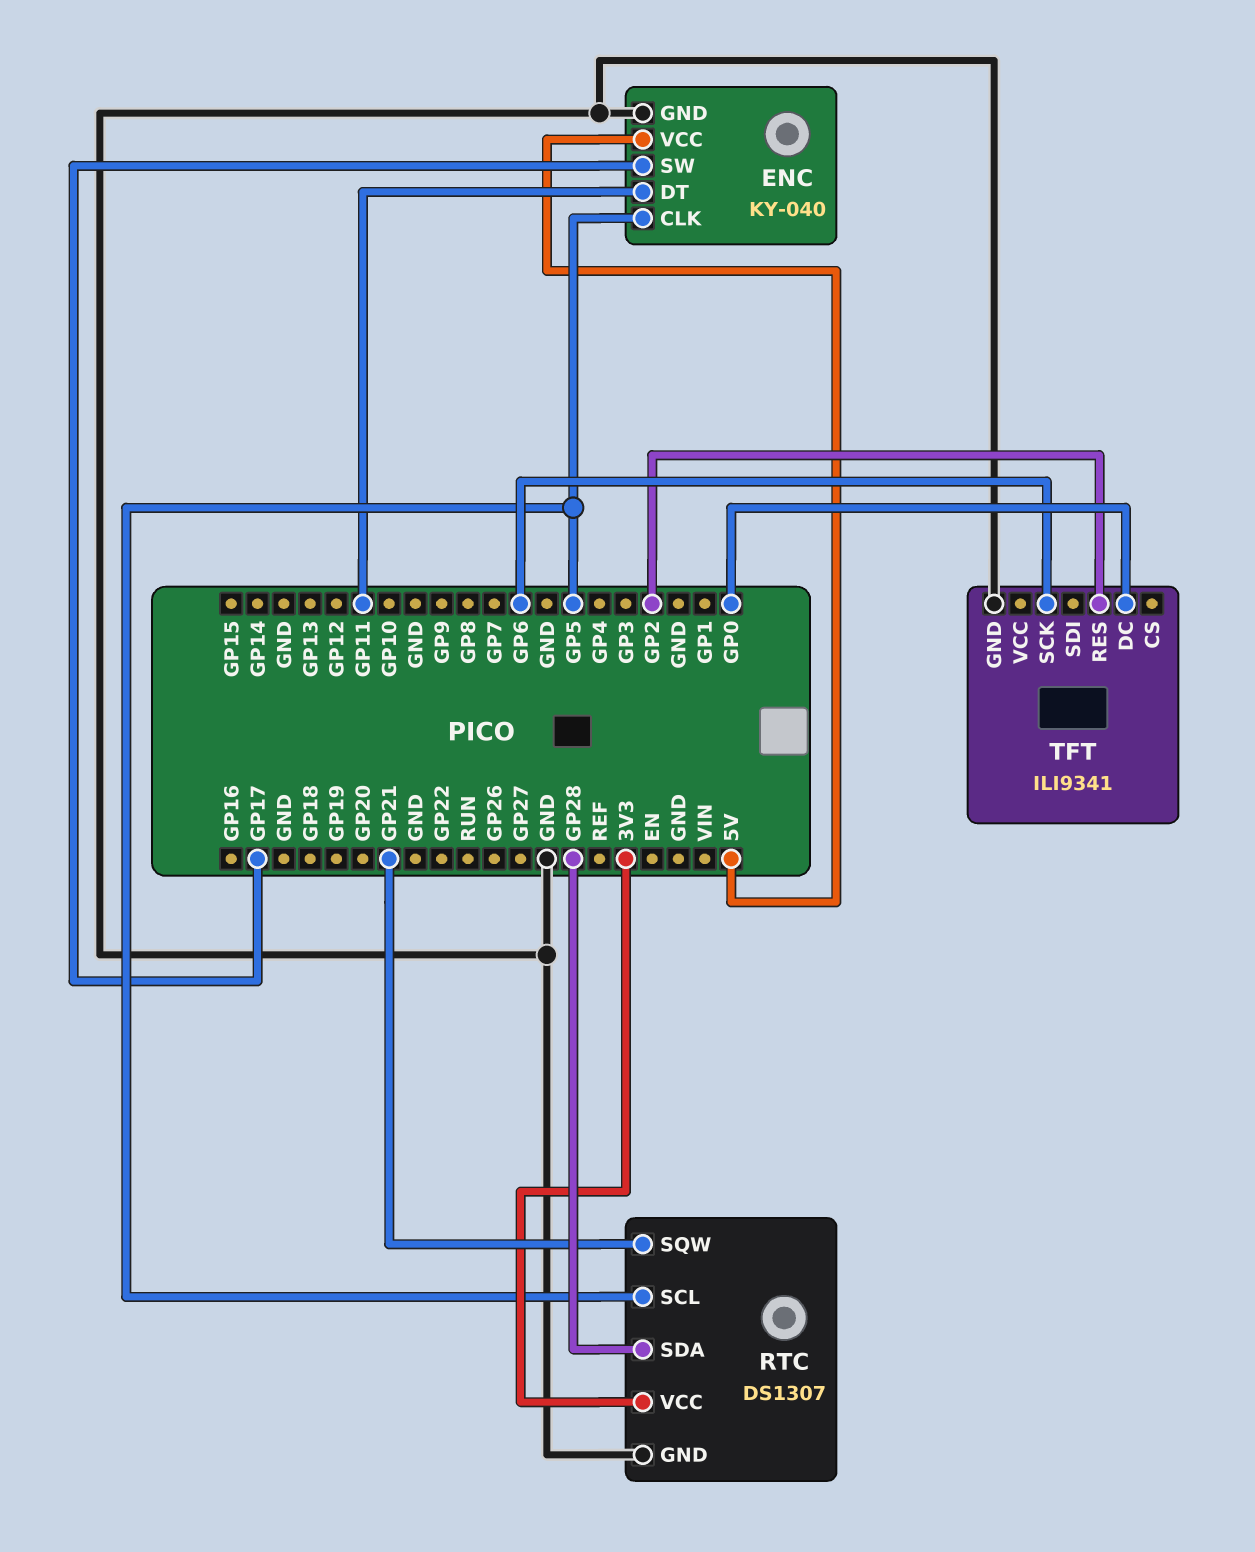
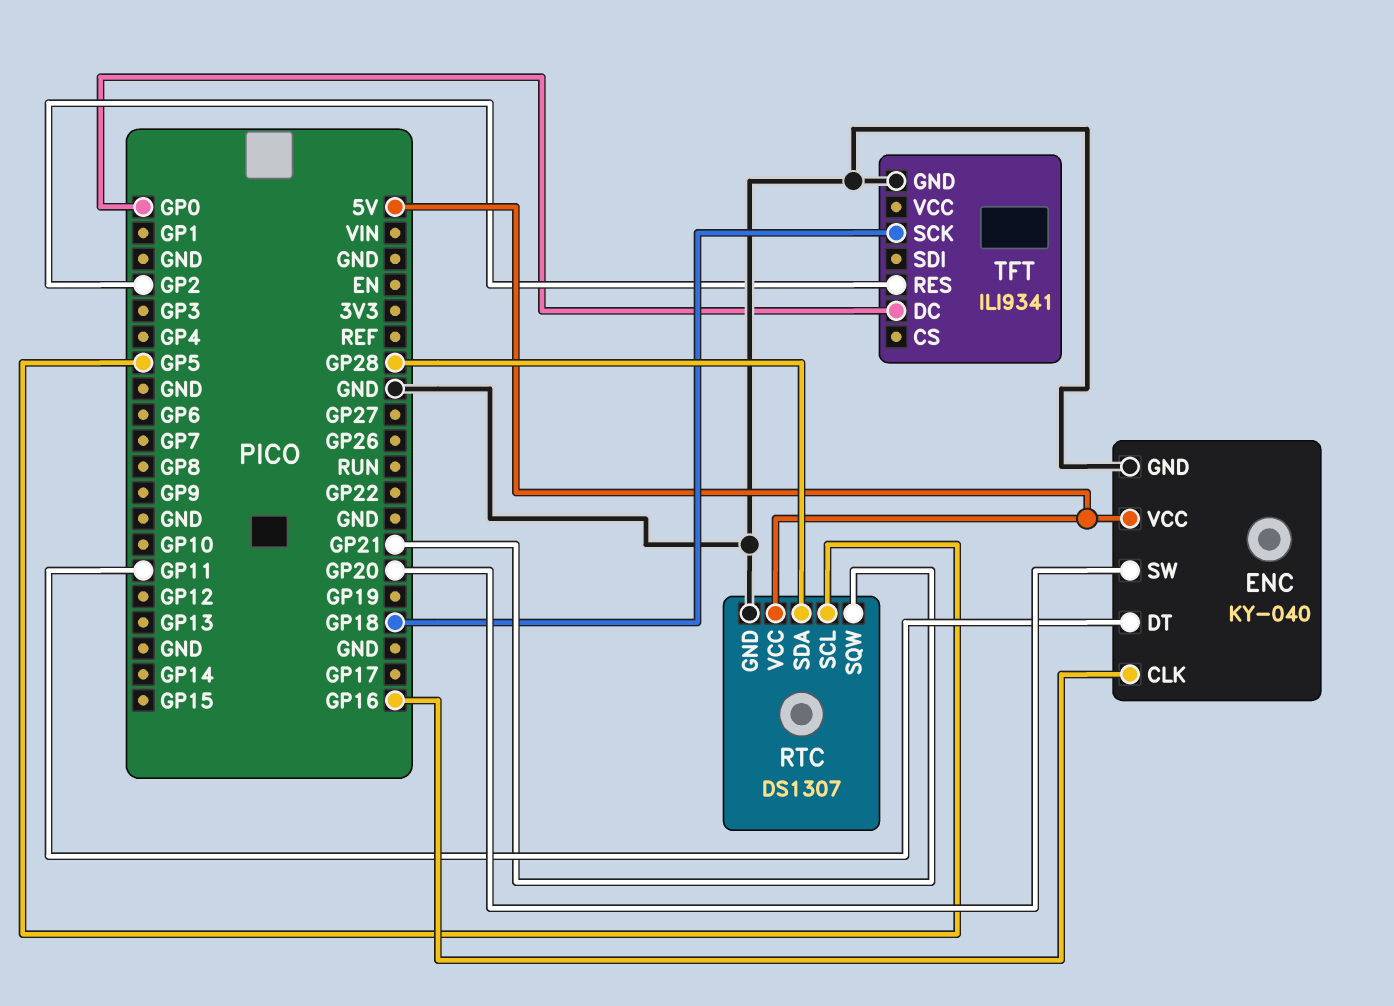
ENC pin CLK: GP5 -> GP16
ENC pin SW: GP17 -> GP20
RTC pin VCC: 3V3 -> 5V
TFT pin SCK: GP6 -> GP18

